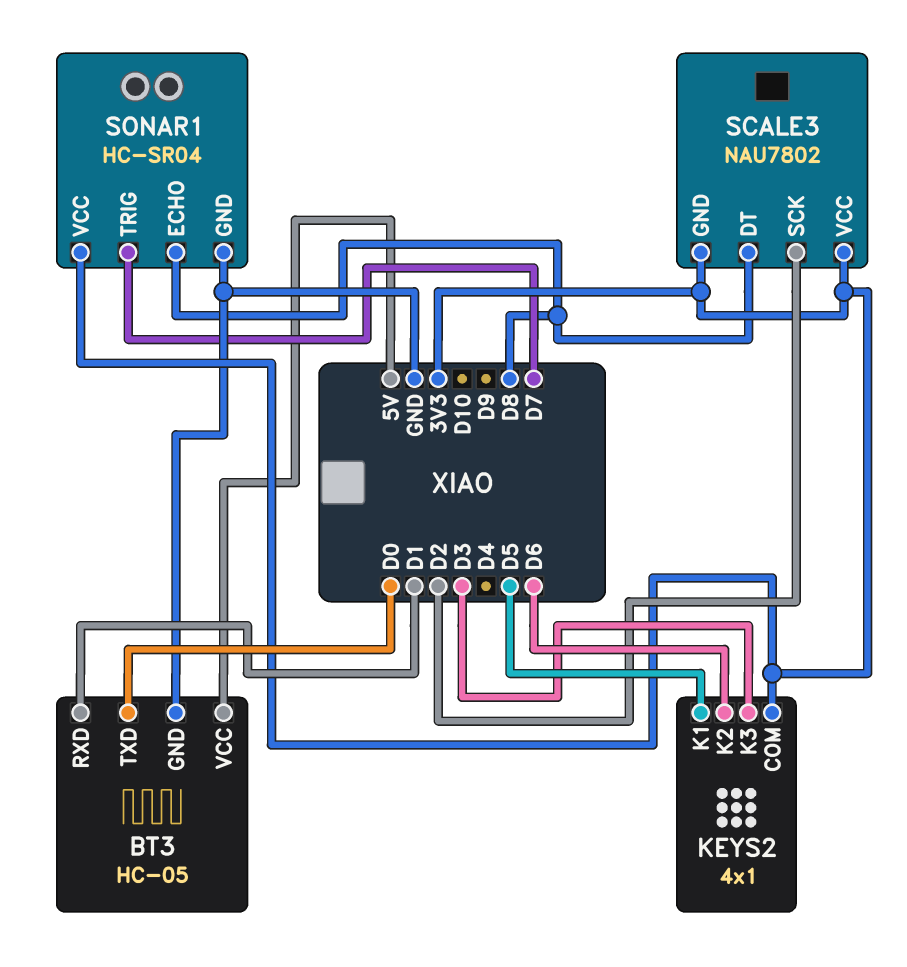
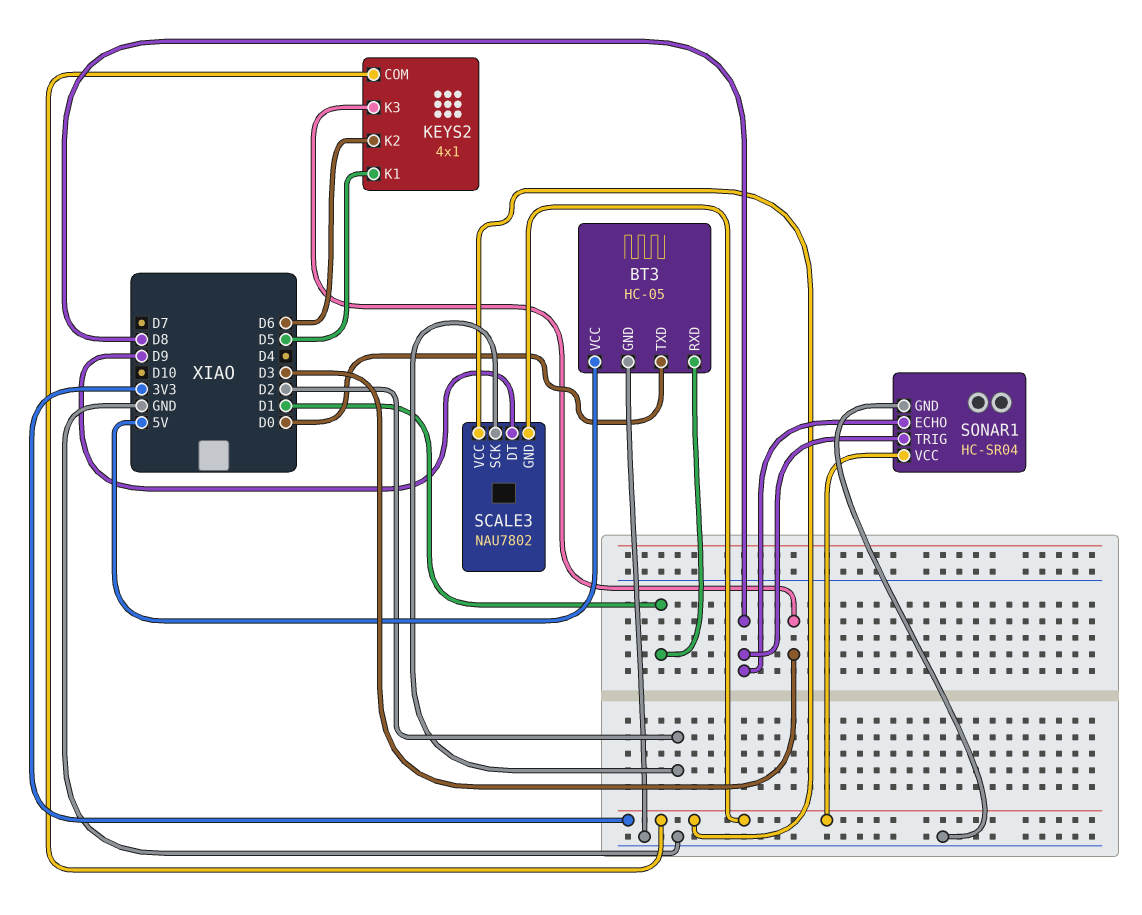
SCALE3 pin DT: D8 -> D9
SONAR1 pin TRIG: D7 -> D8

